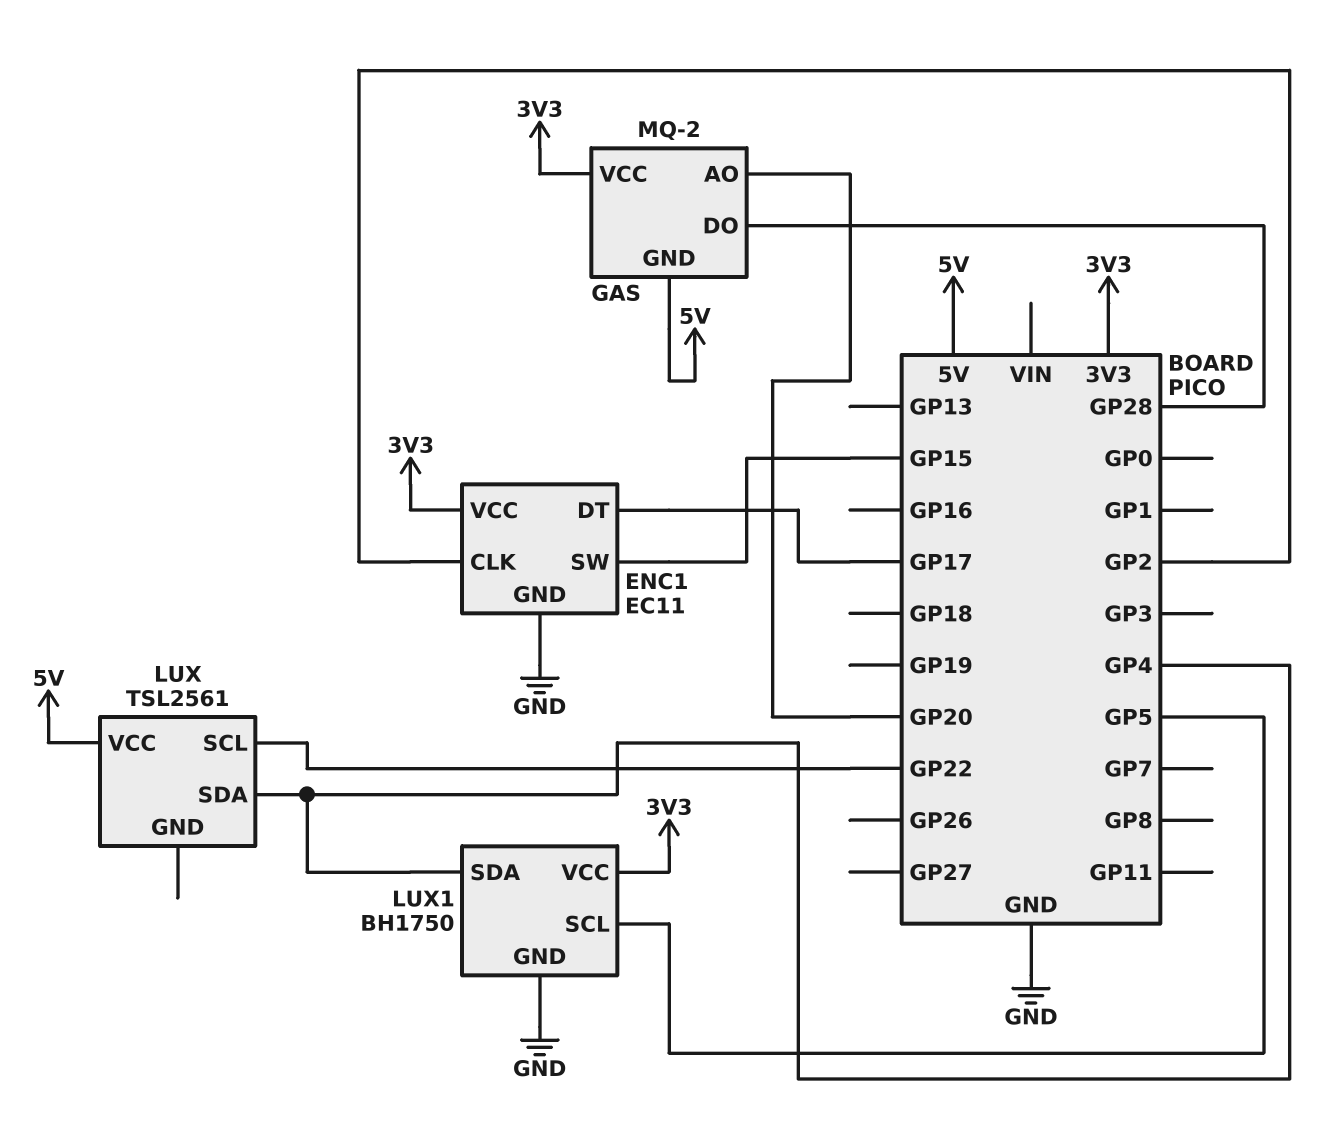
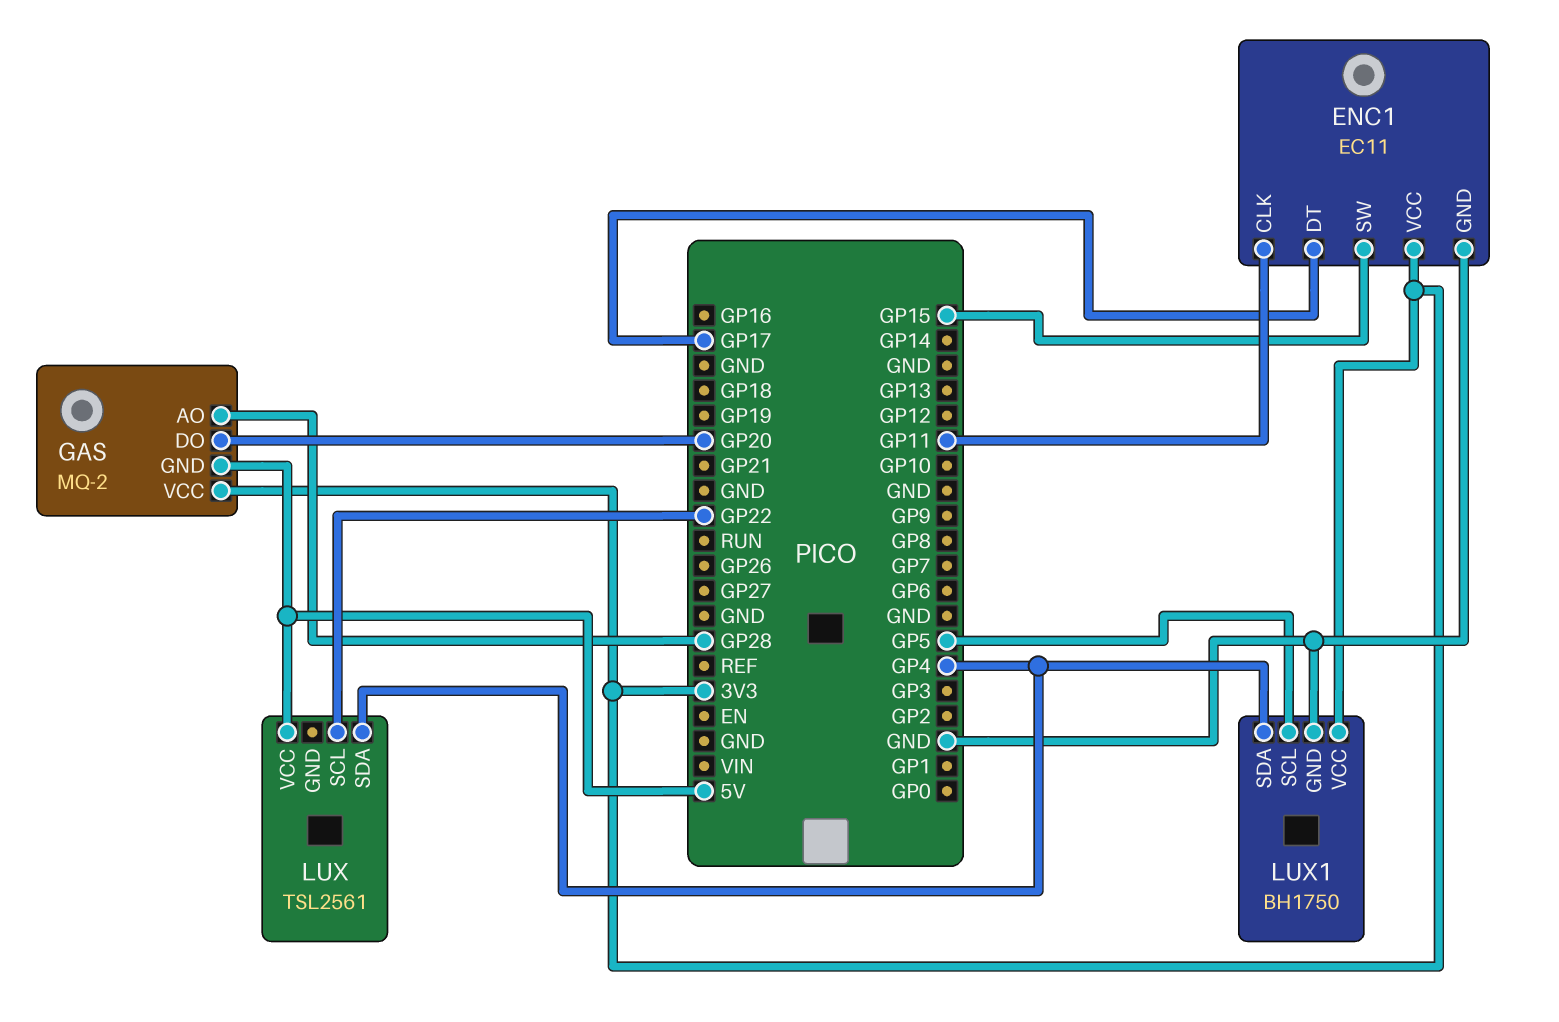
ENC1 pin CLK: GP2 -> GP11
GAS pin AO: GP20 -> GP28
GAS pin DO: GP28 -> GP20

